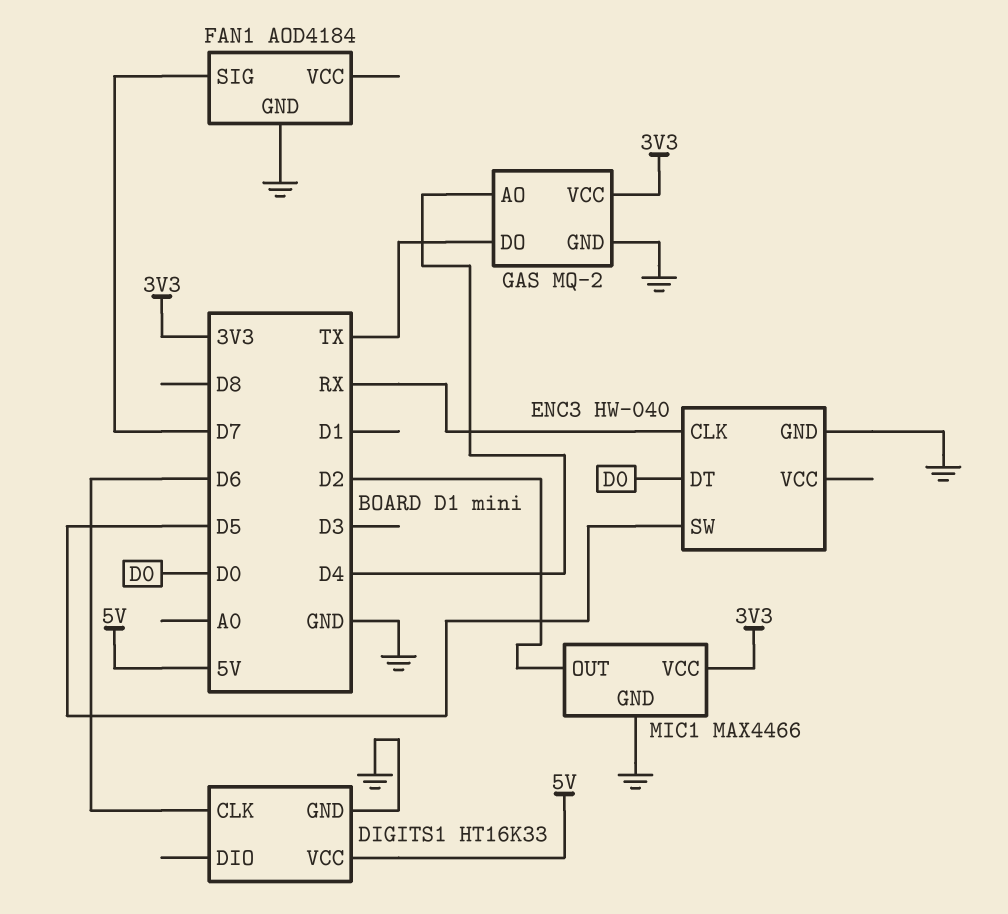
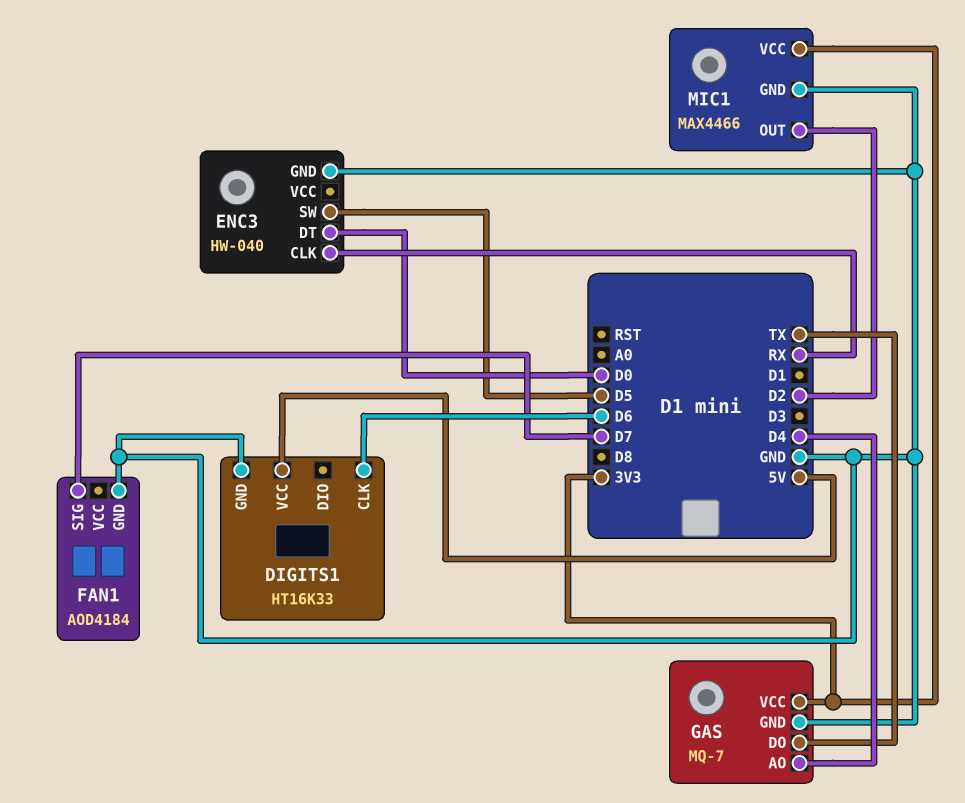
GAS: MQ-2 -> MQ-7

